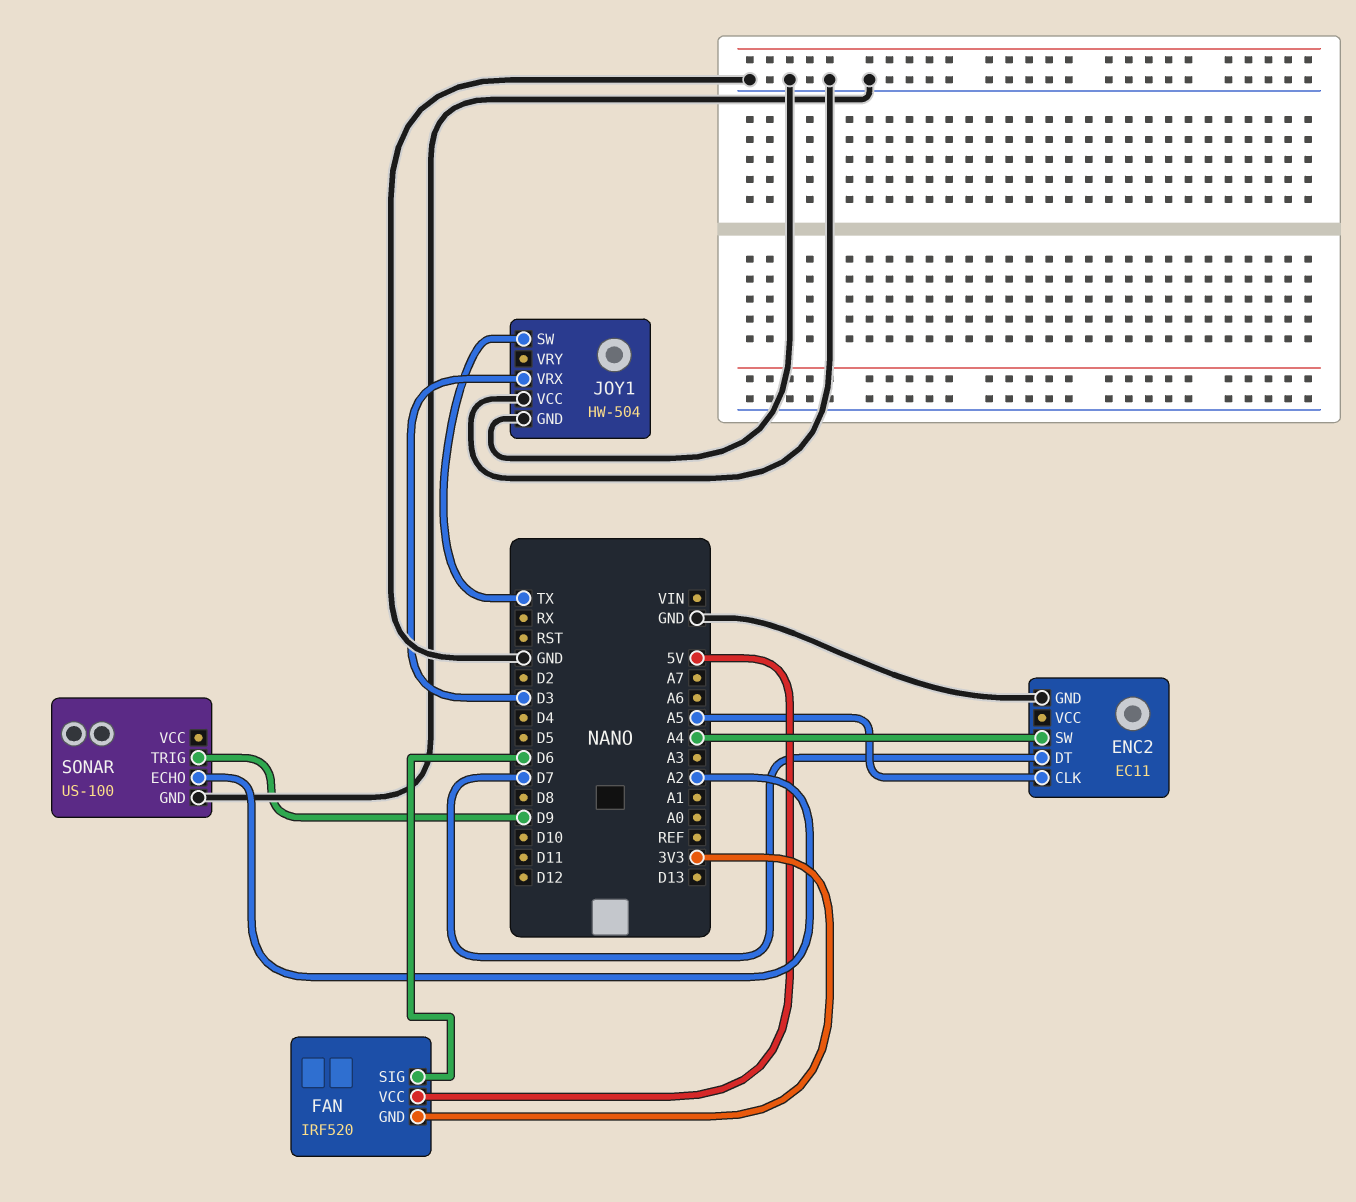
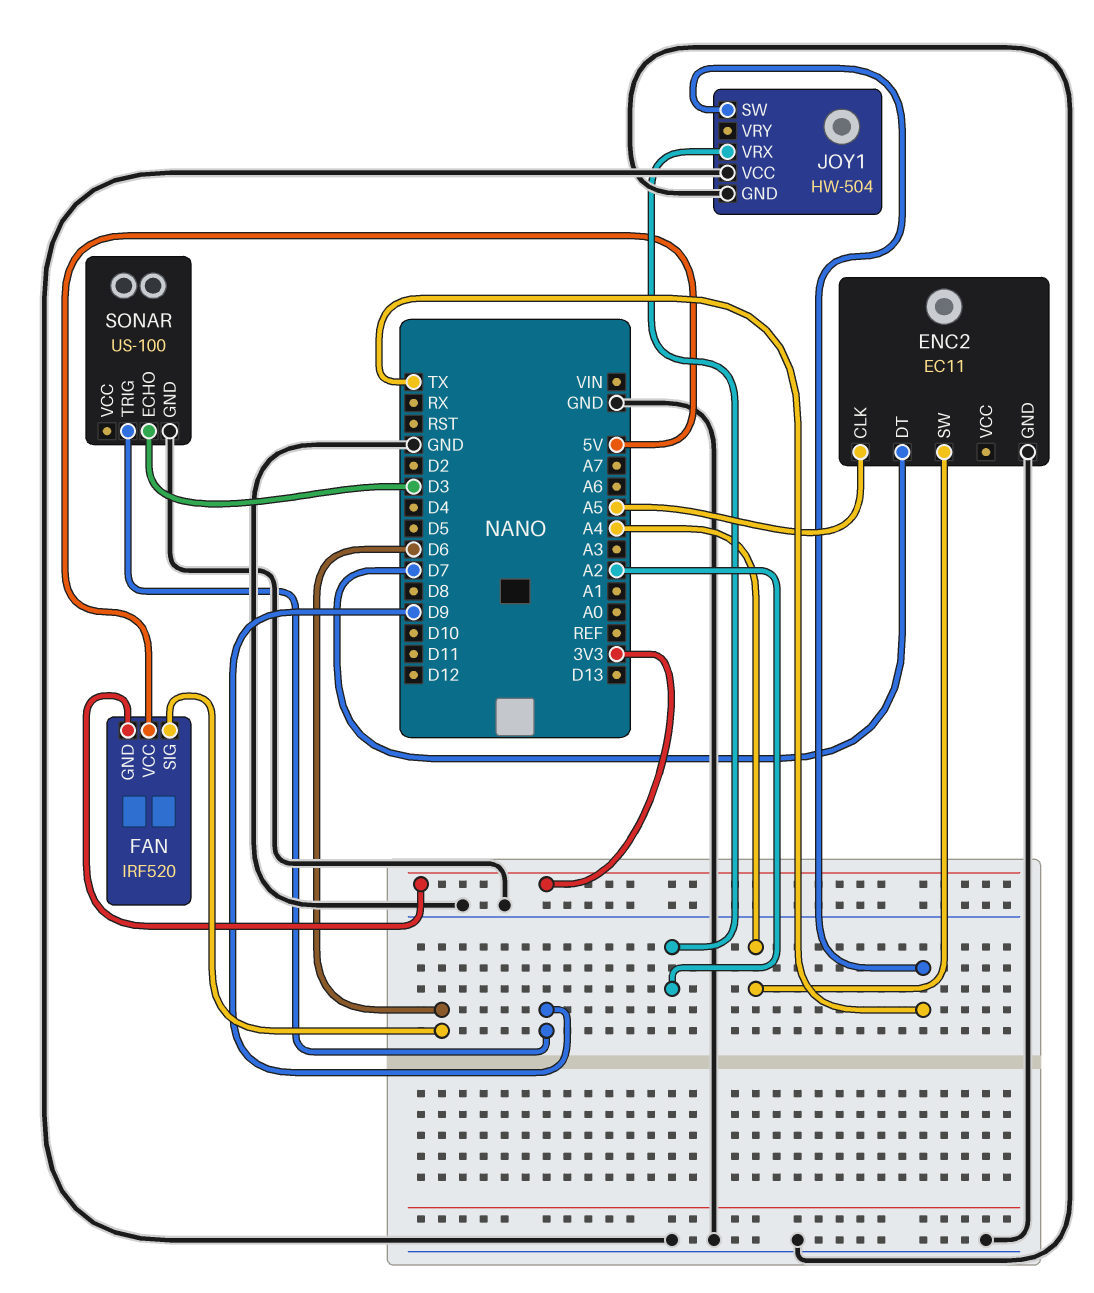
JOY1 pin VRX: D3 -> A2
SONAR pin ECHO: A2 -> D3

